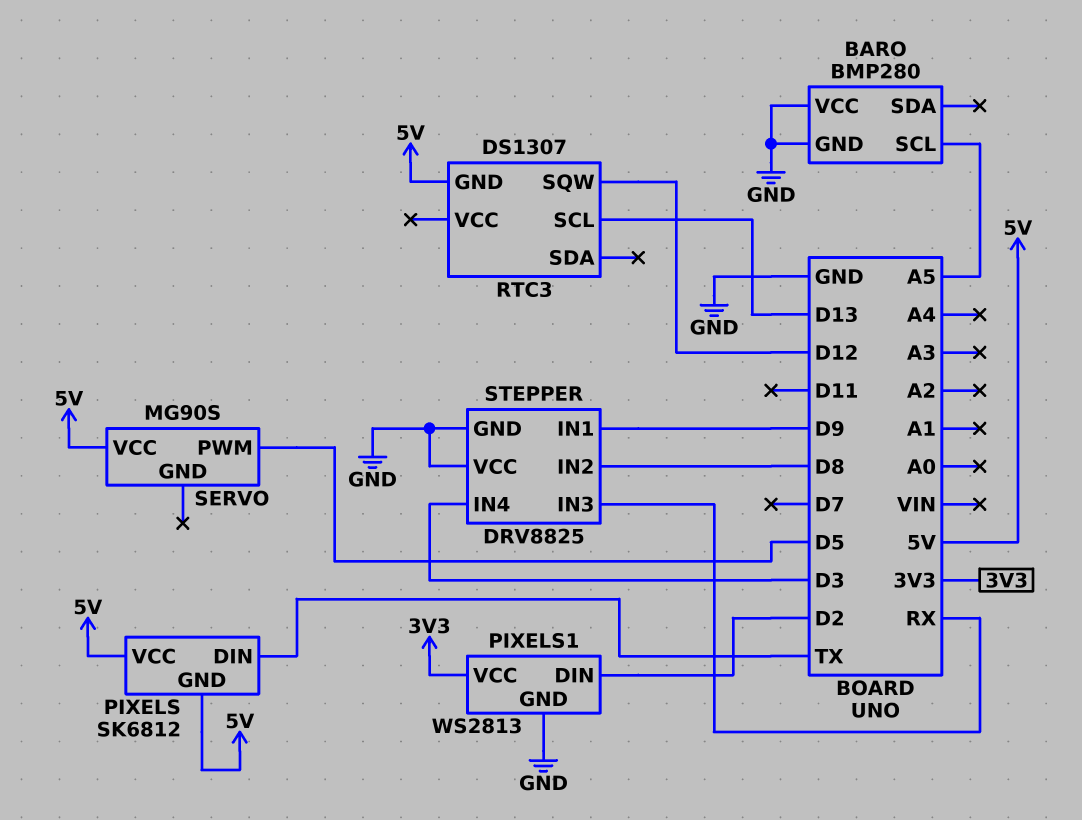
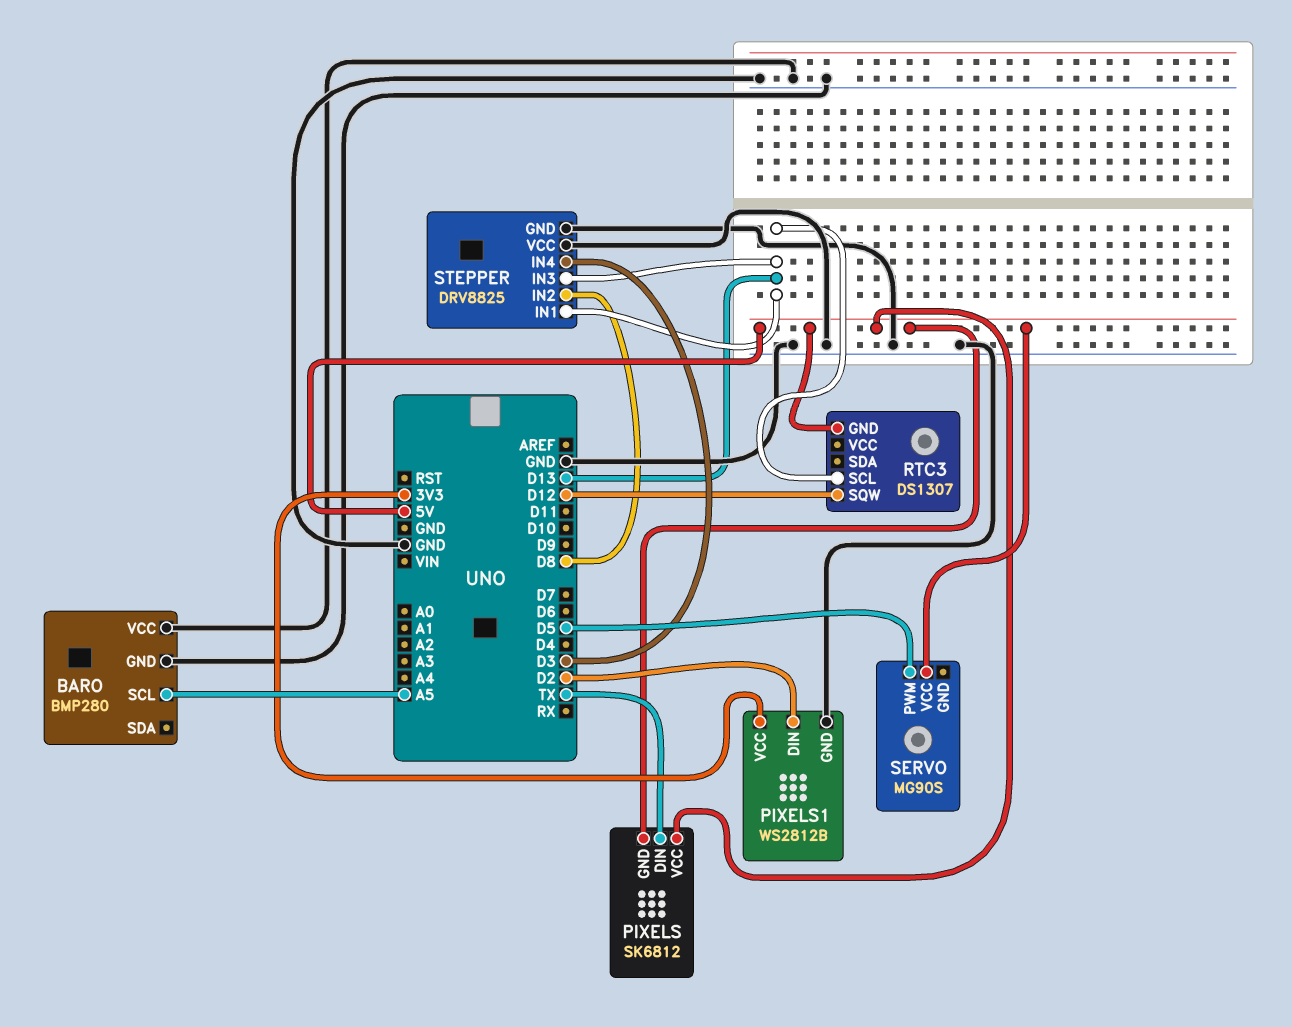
PIXELS1: WS2813 -> WS2812B
STEPPER pin IN1: D9 -> D13
STEPPER pin IN3: RX -> D13

